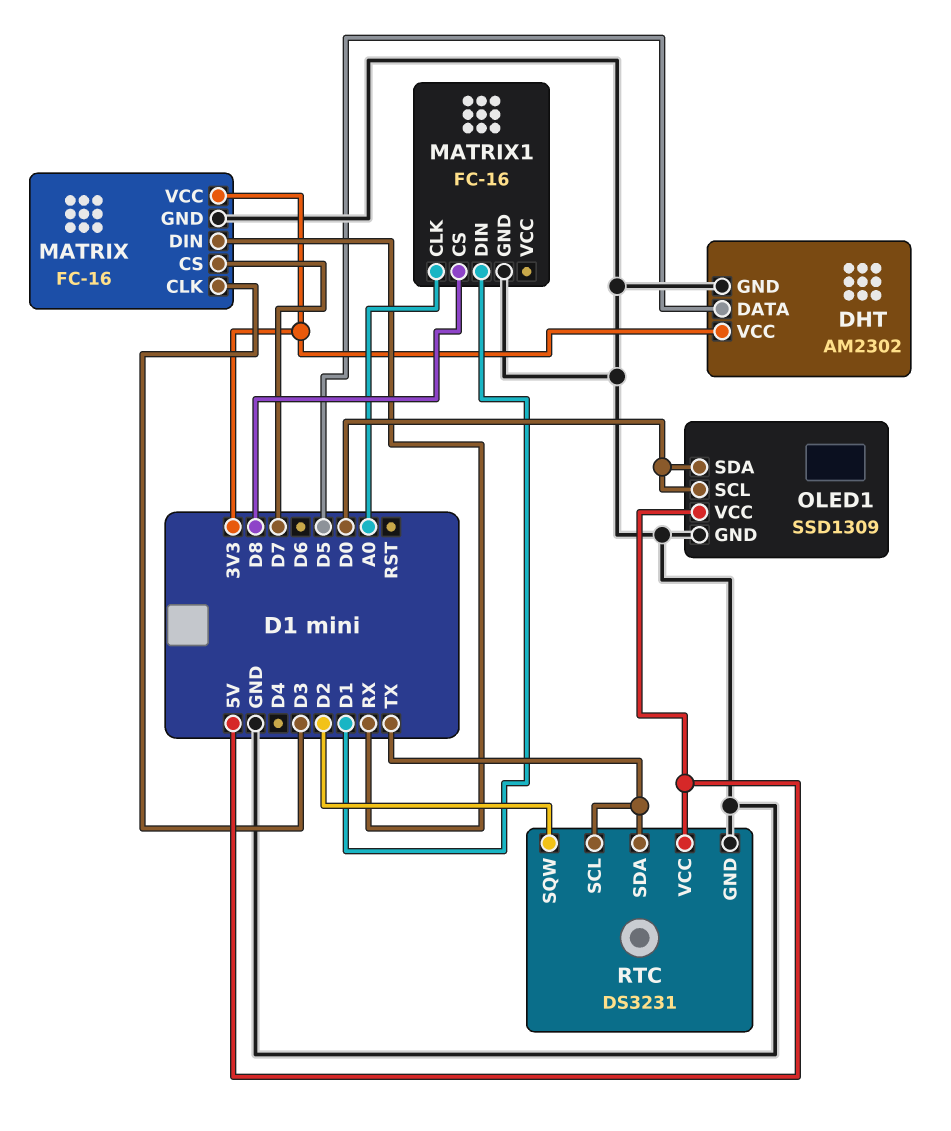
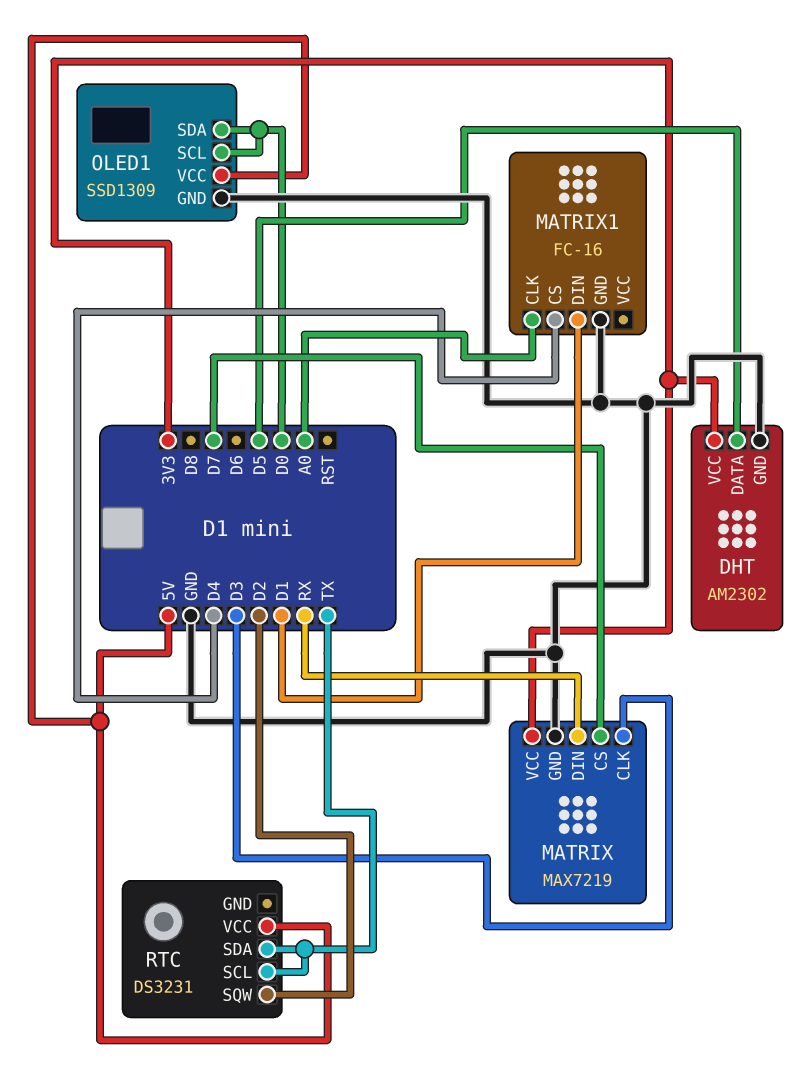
MATRIX: FC-16 -> MAX7219
MATRIX1 pin CS: D8 -> D4
RTC pin GND: GND -> none

